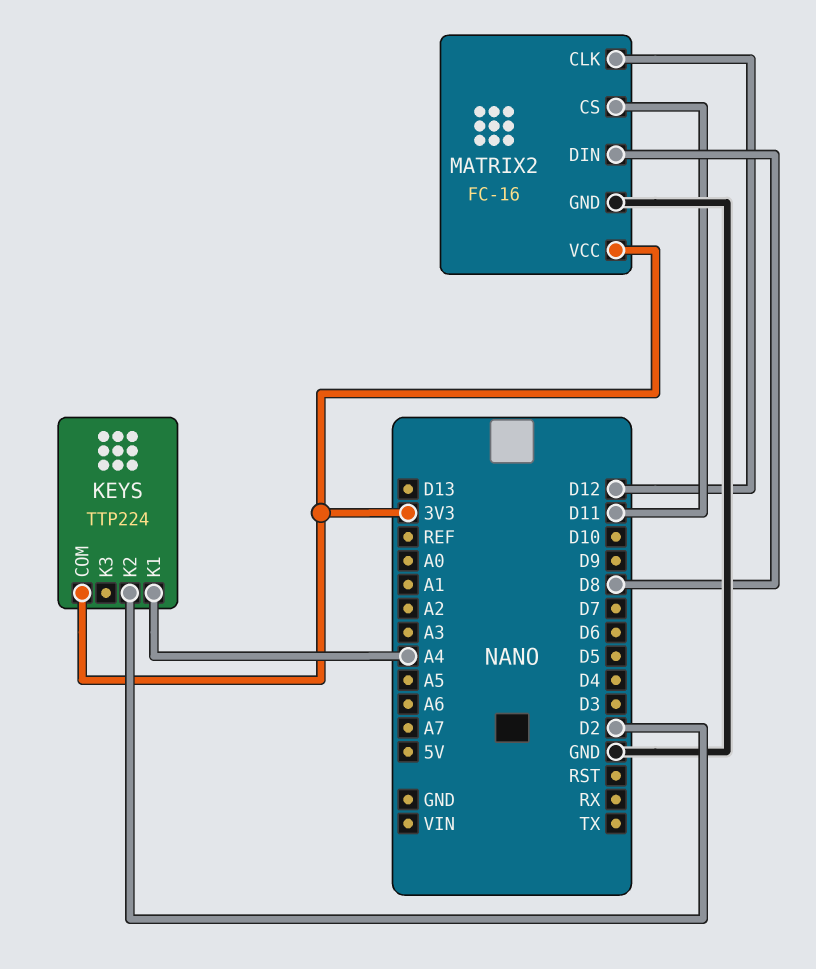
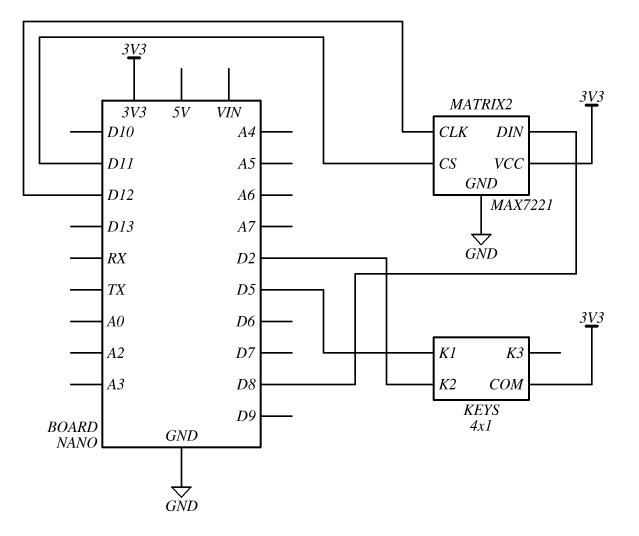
KEYS: TTP224 -> 4x1
KEYS pin K1: A4 -> D5
MATRIX2: FC-16 -> MAX7221

